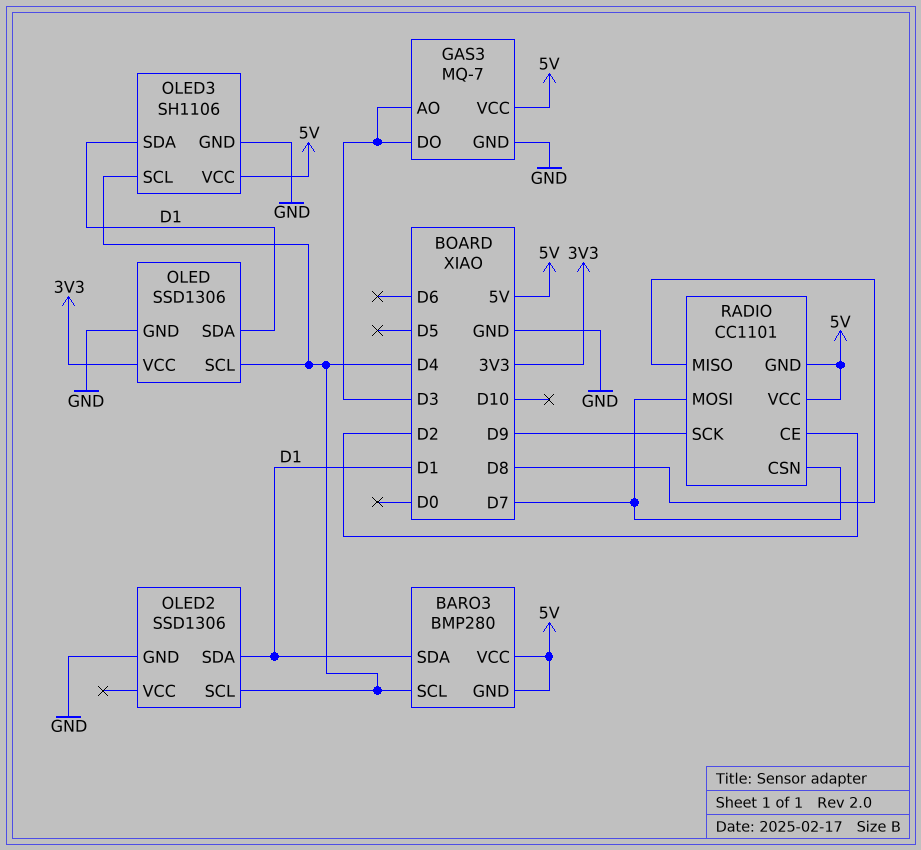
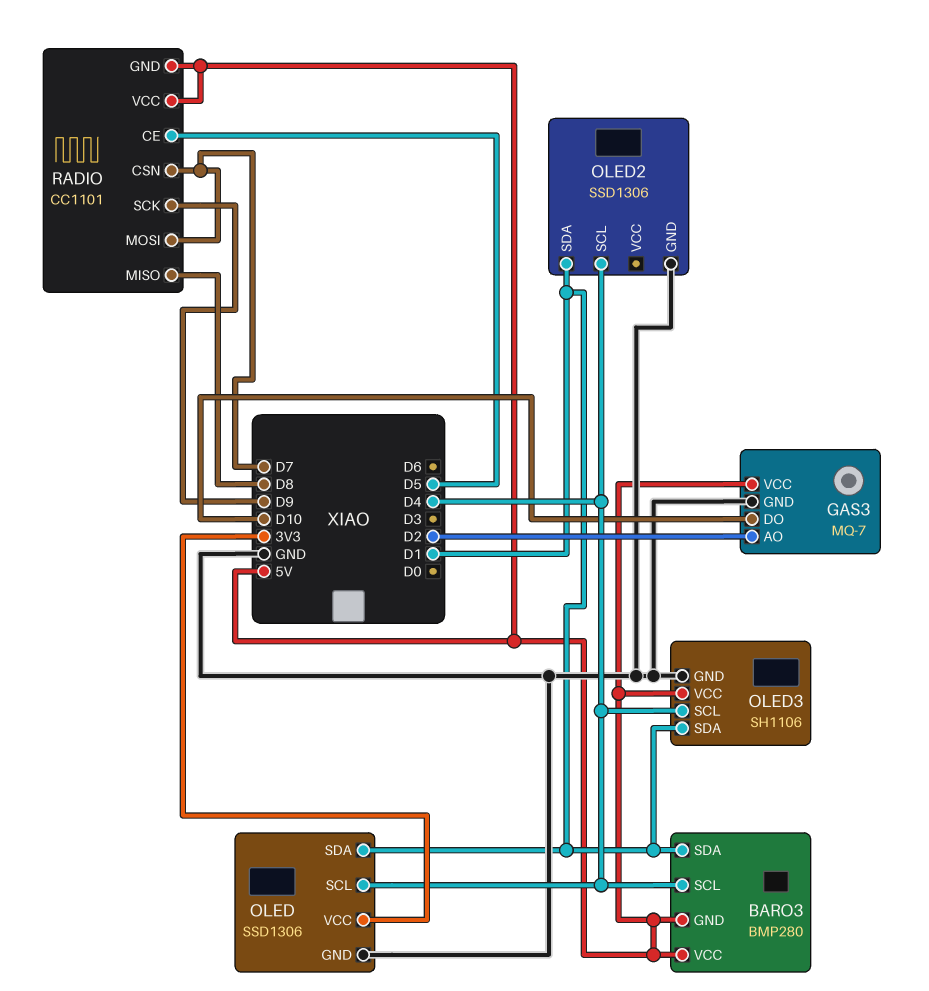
GAS3 pin AO: D3 -> D2
GAS3 pin DO: D3 -> D10
RADIO pin CE: D2 -> D5

